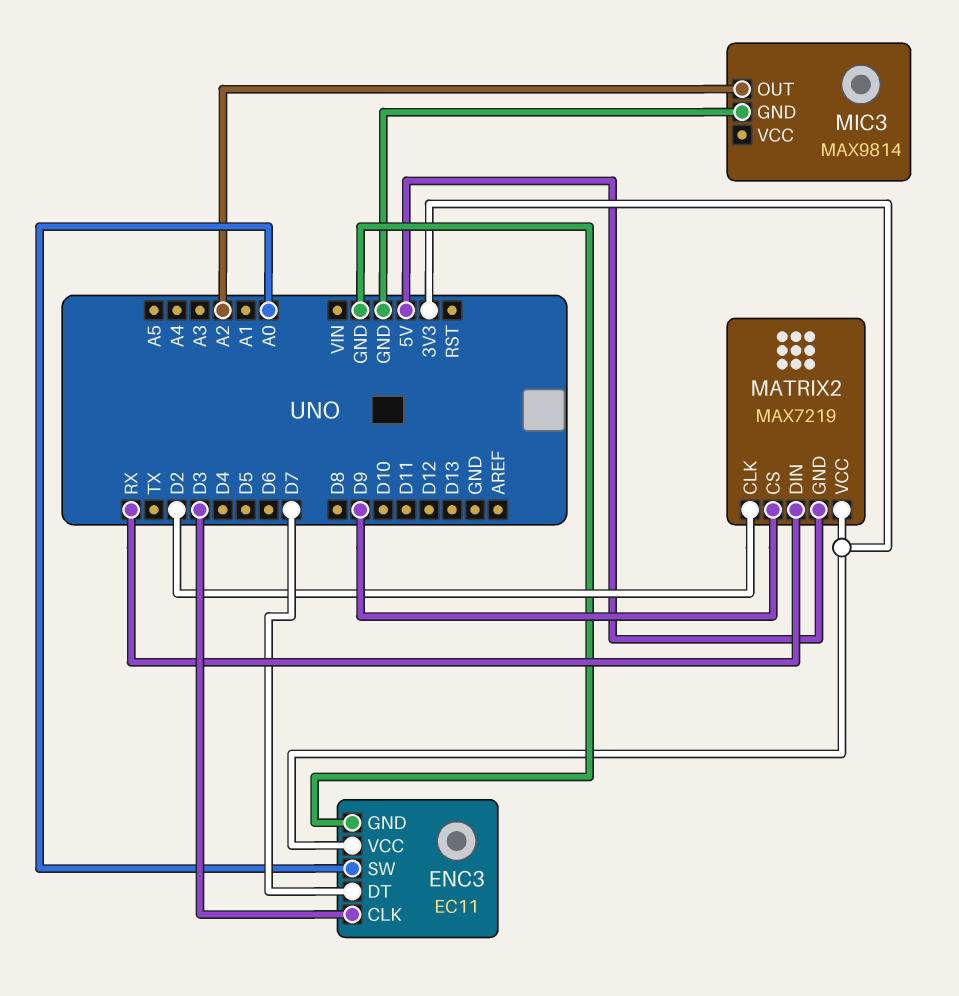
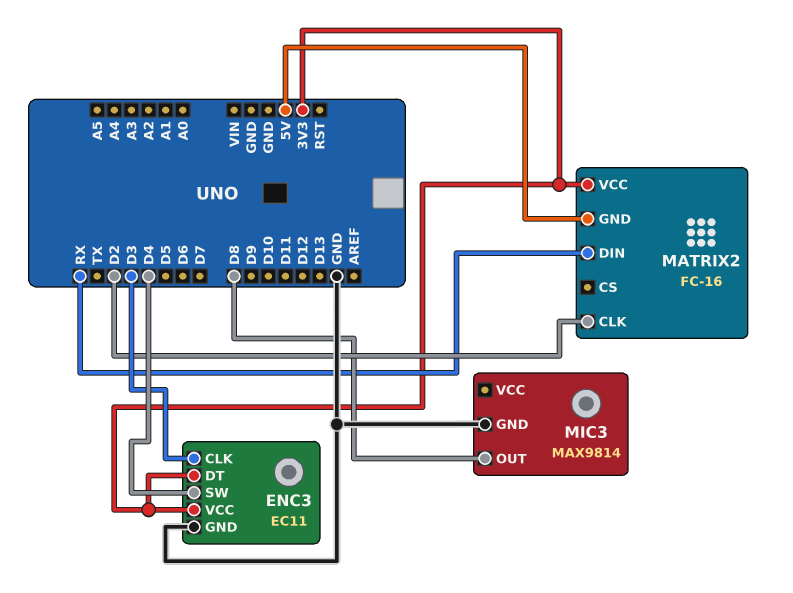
ENC3 pin DT: D7 -> 3V3
ENC3 pin SW: A0 -> D4
MATRIX2: MAX7219 -> FC-16
MATRIX2 pin CS: D9 -> none
MIC3 pin OUT: A2 -> D8

